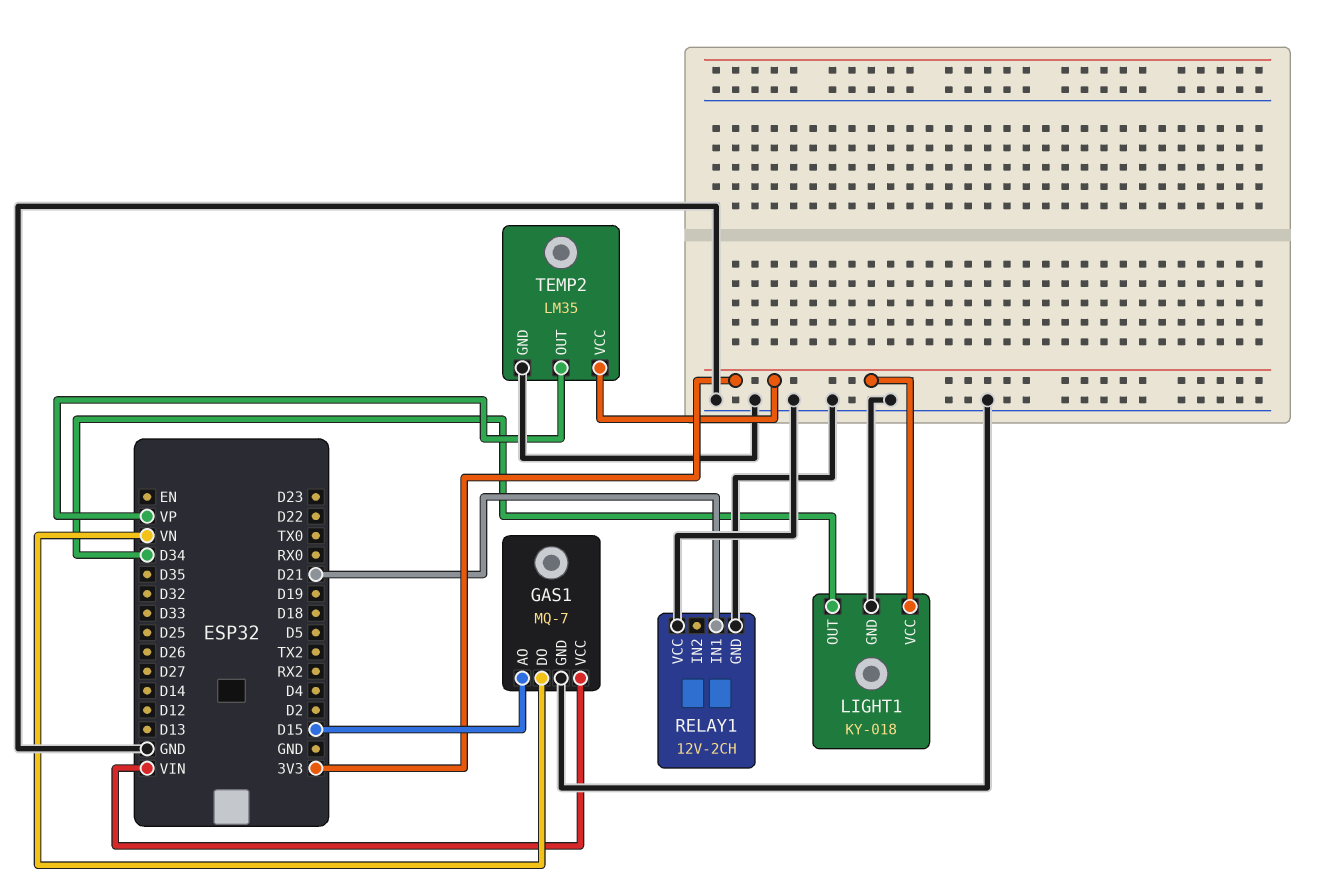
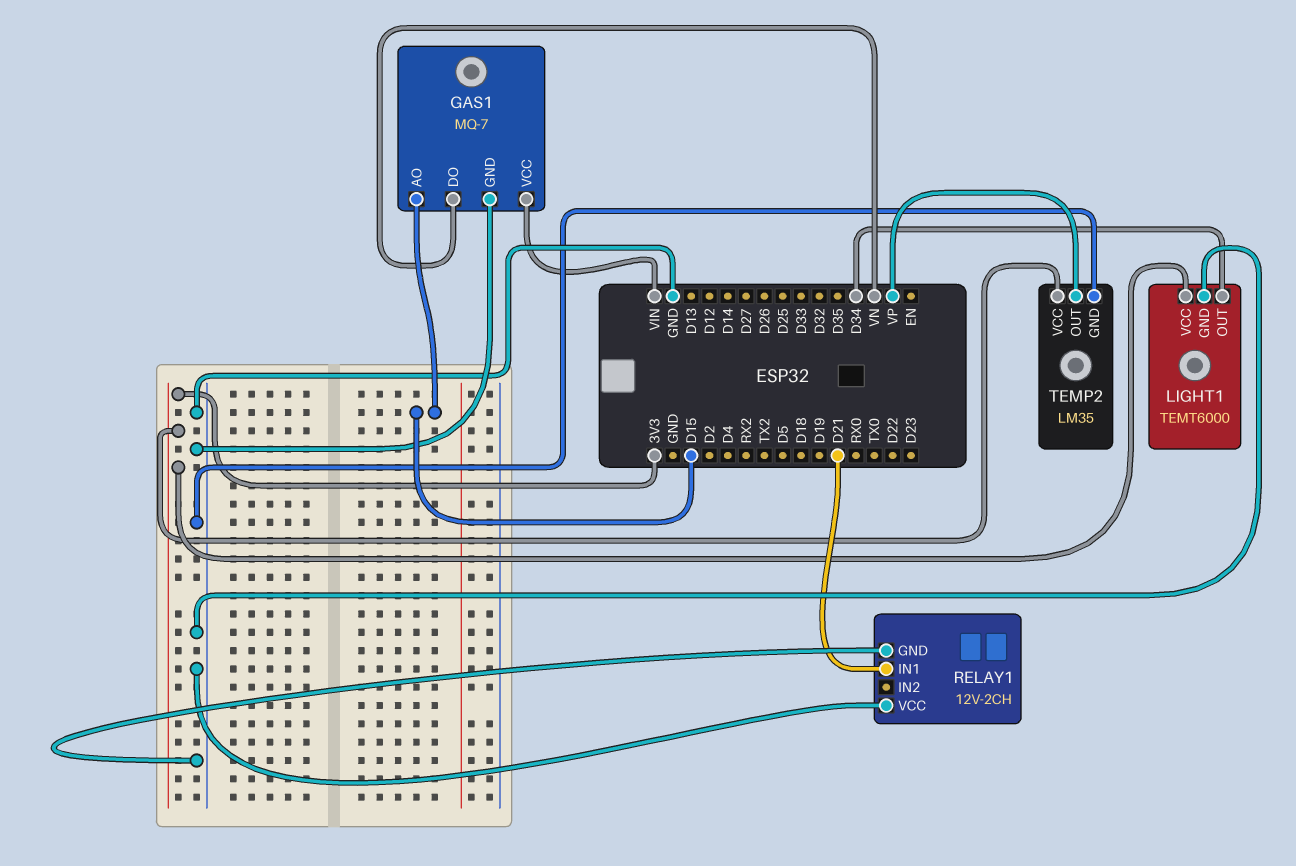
LIGHT1: KY-018 -> TEMT6000

